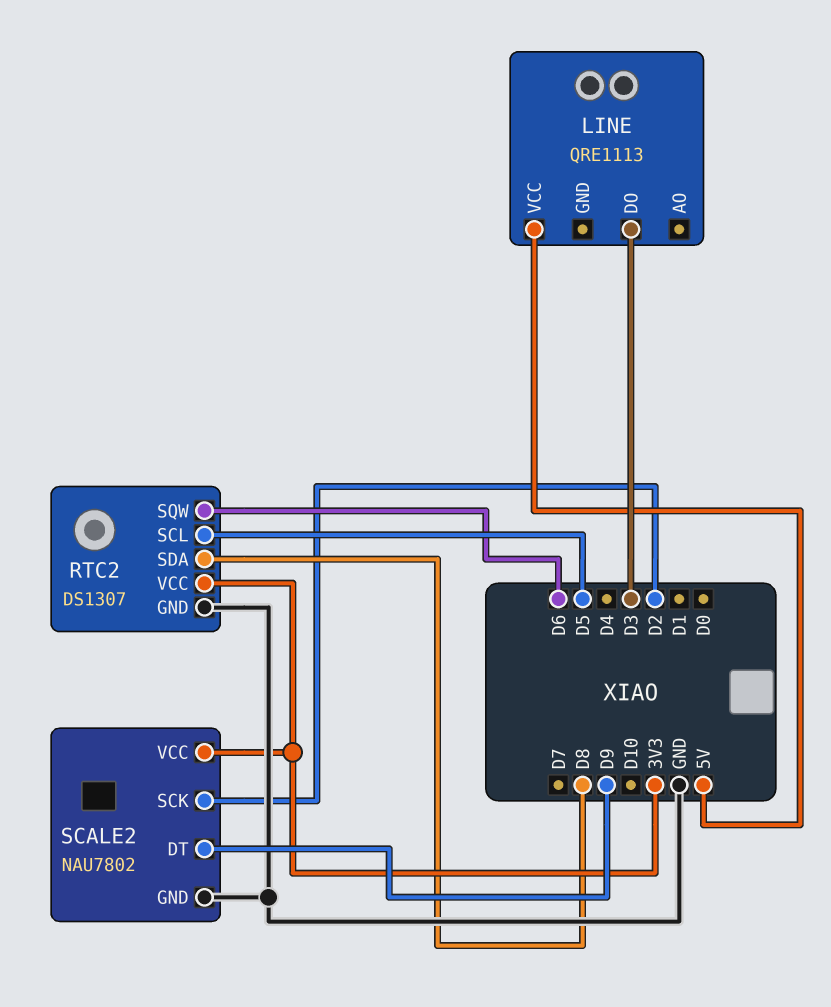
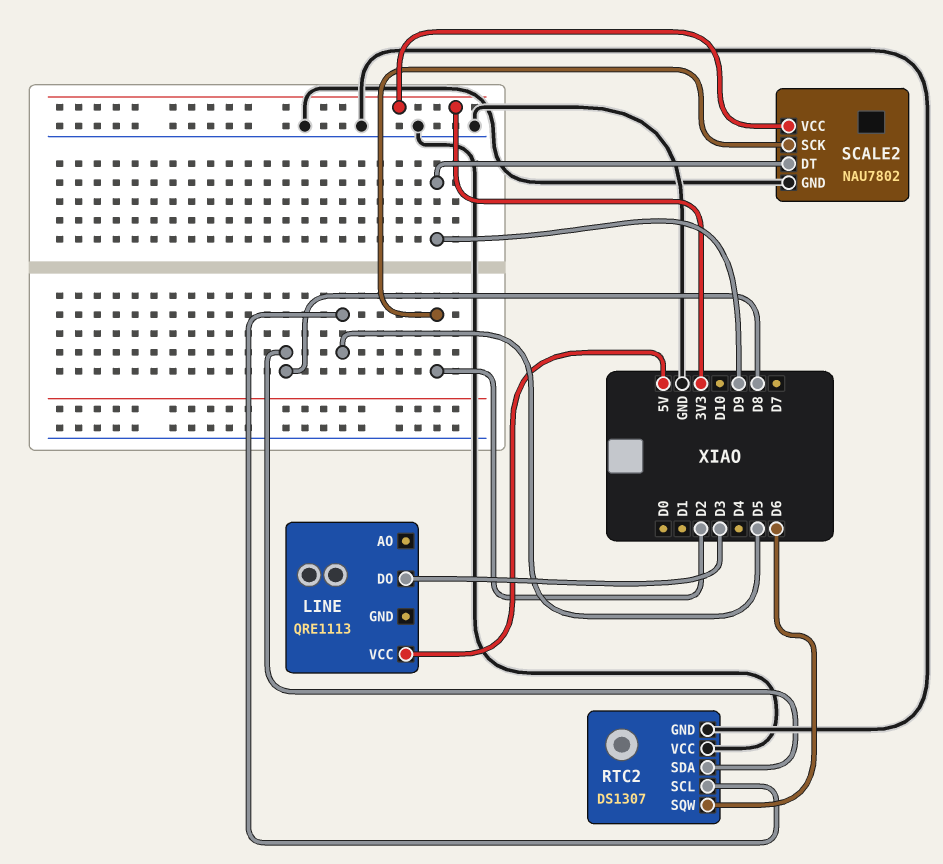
RTC2 pin VCC: 3V3 -> GND

